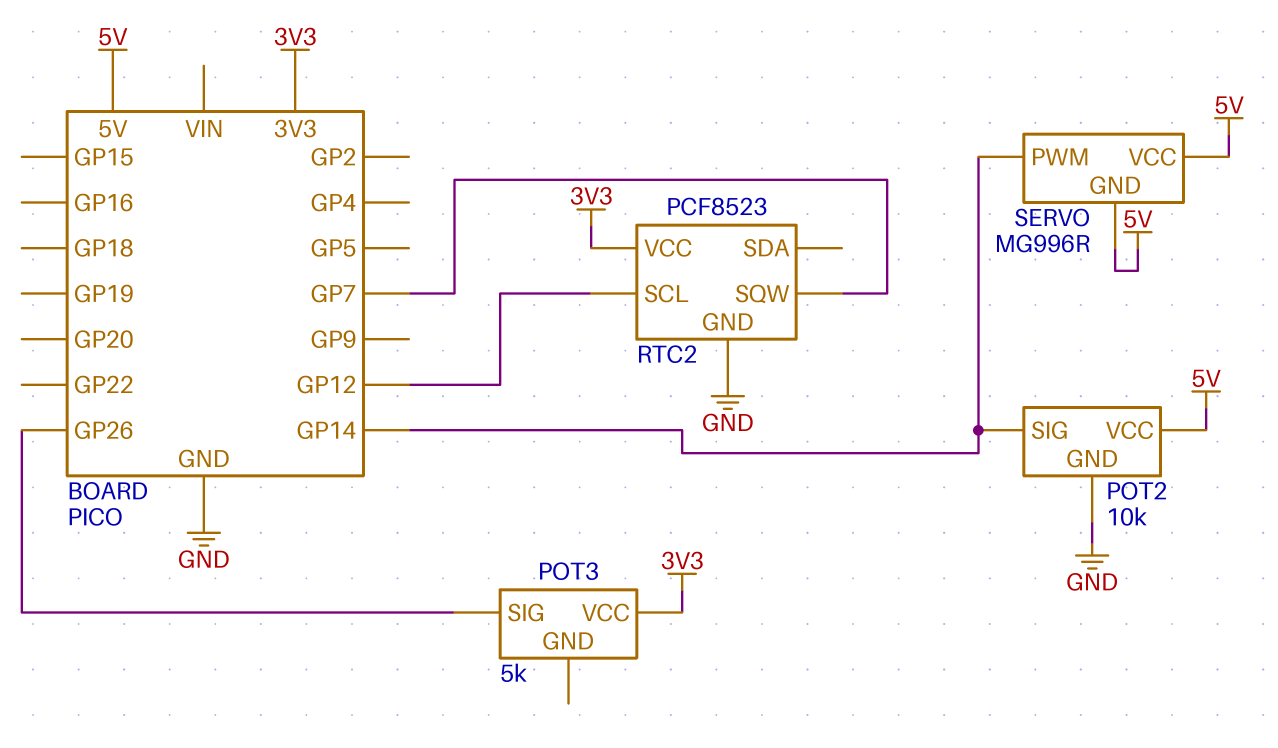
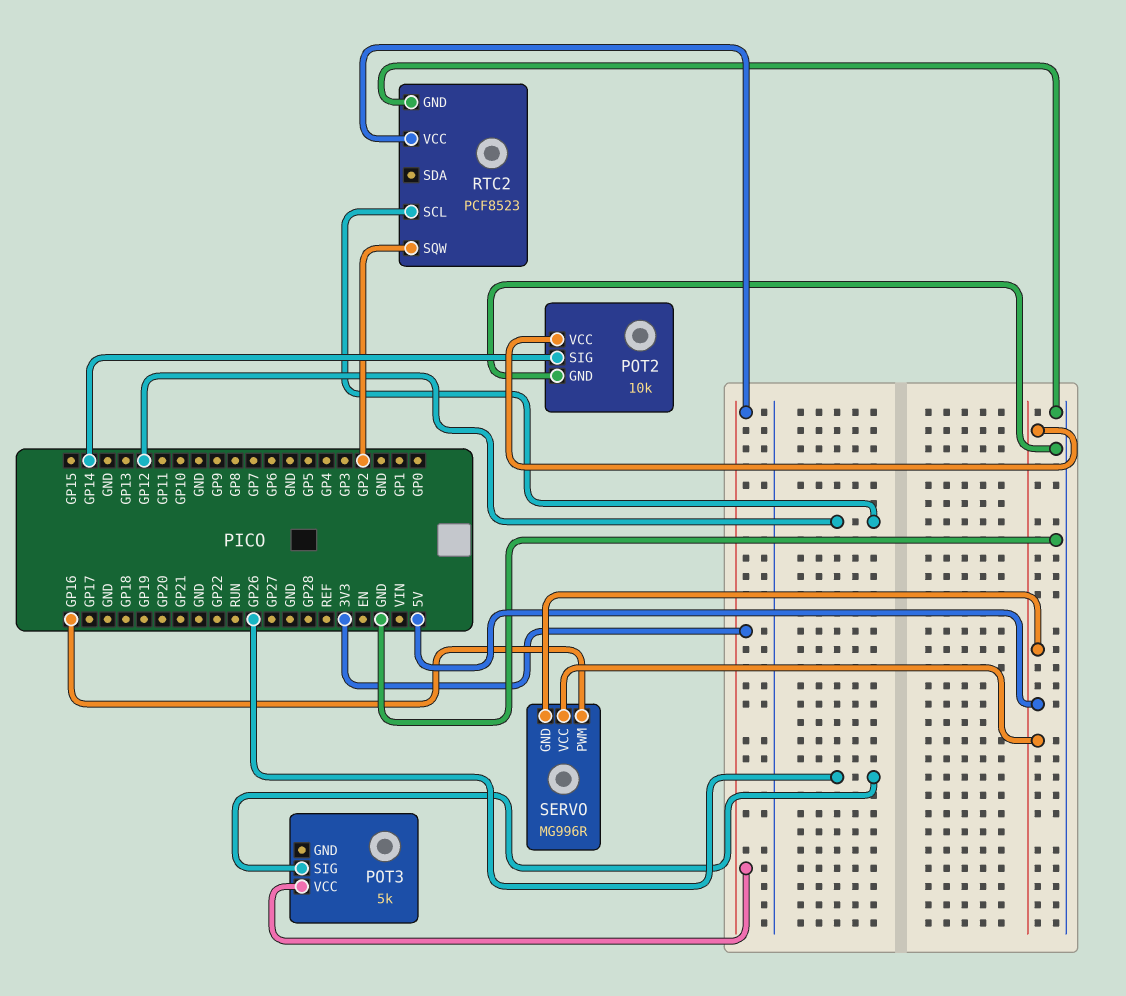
RTC2 pin SQW: GP7 -> GP2
SERVO pin PWM: GP14 -> GP16

